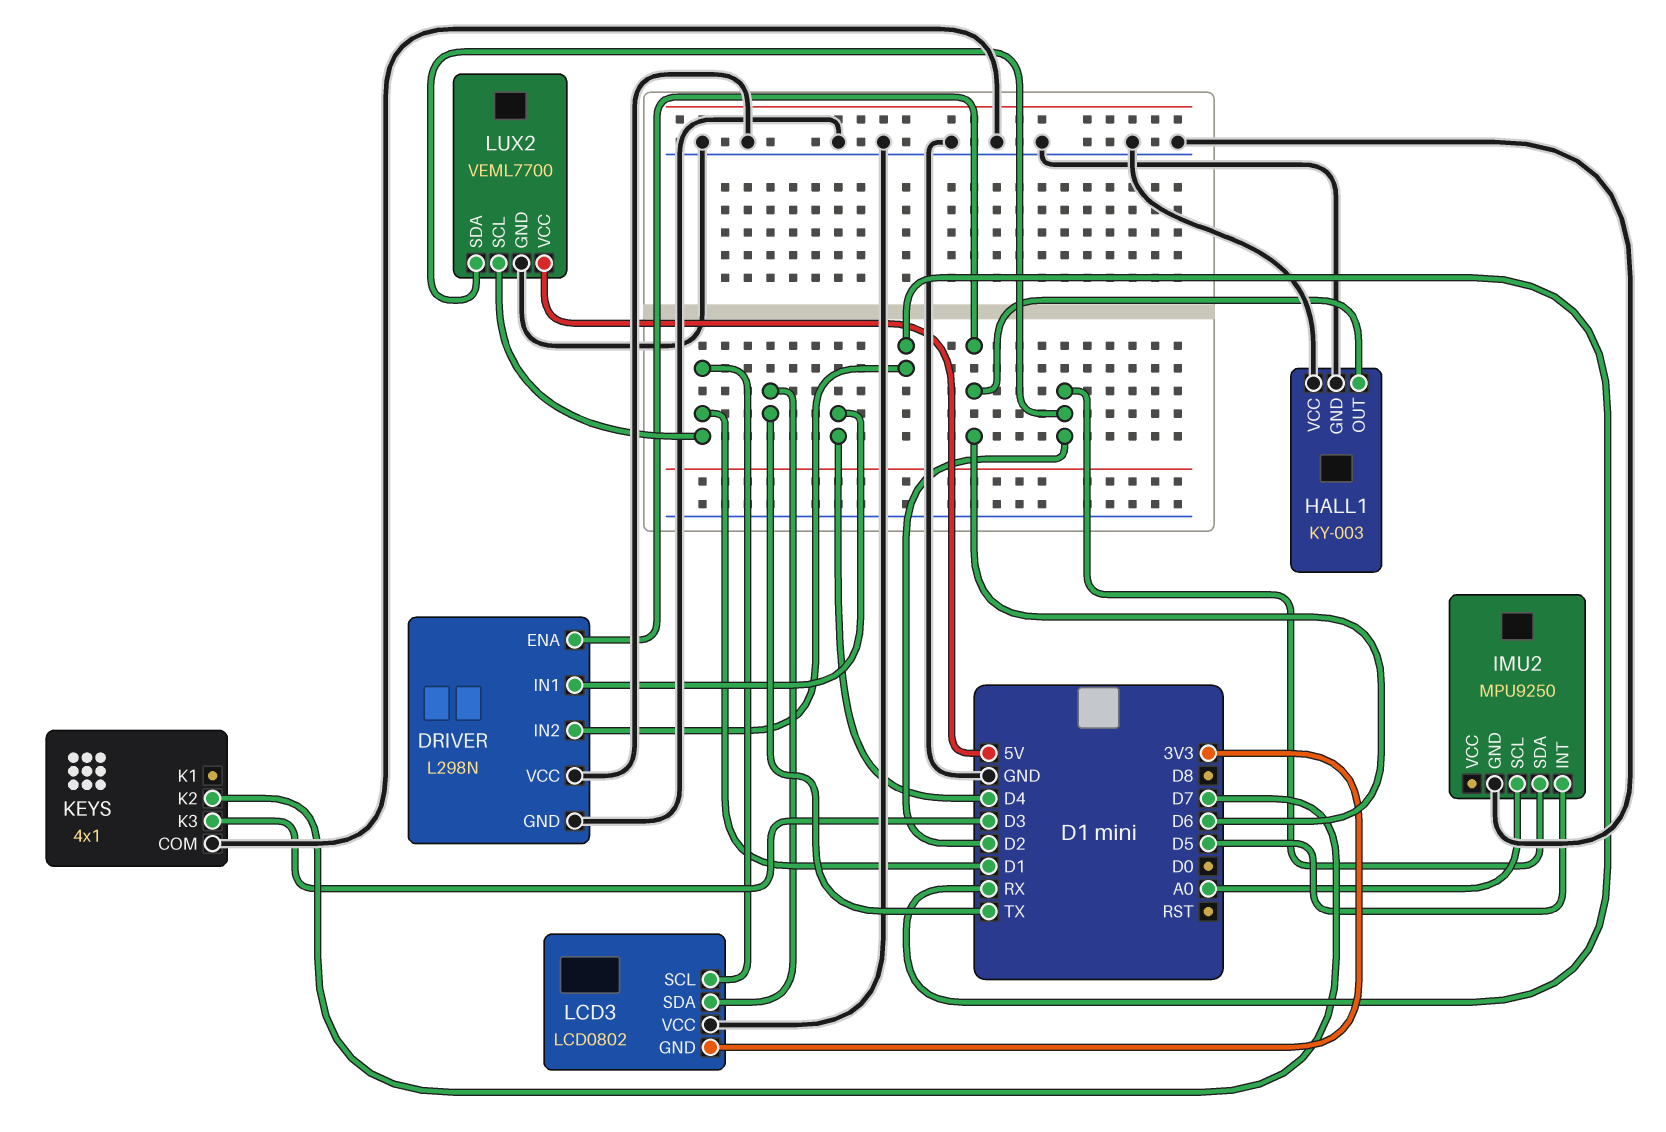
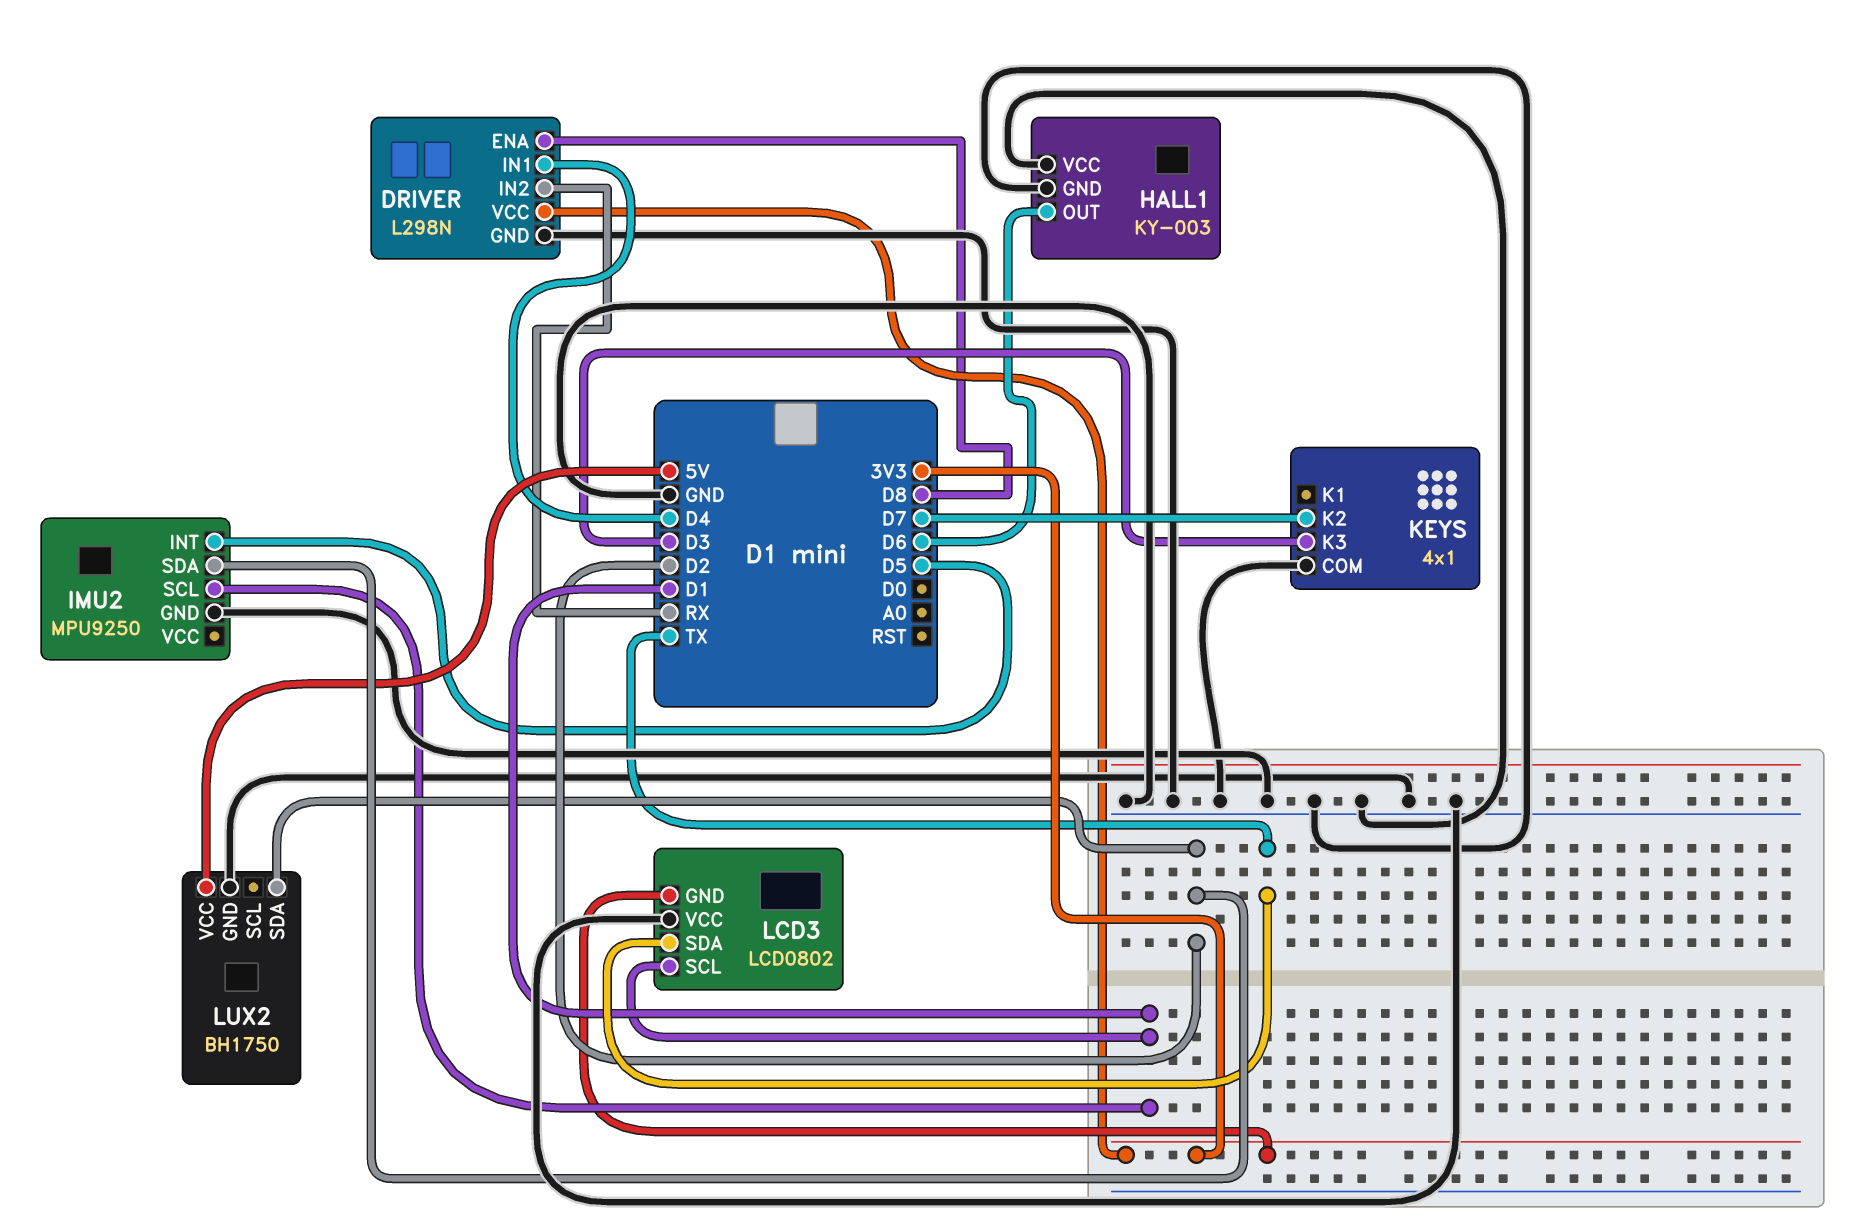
DRIVER pin ENA: D6 -> D8
DRIVER pin VCC: GND -> 3V3
IMU2 pin SCL: A0 -> D1
LUX2: VEML7700 -> BH1750
LUX2 pin SCL: D1 -> none

